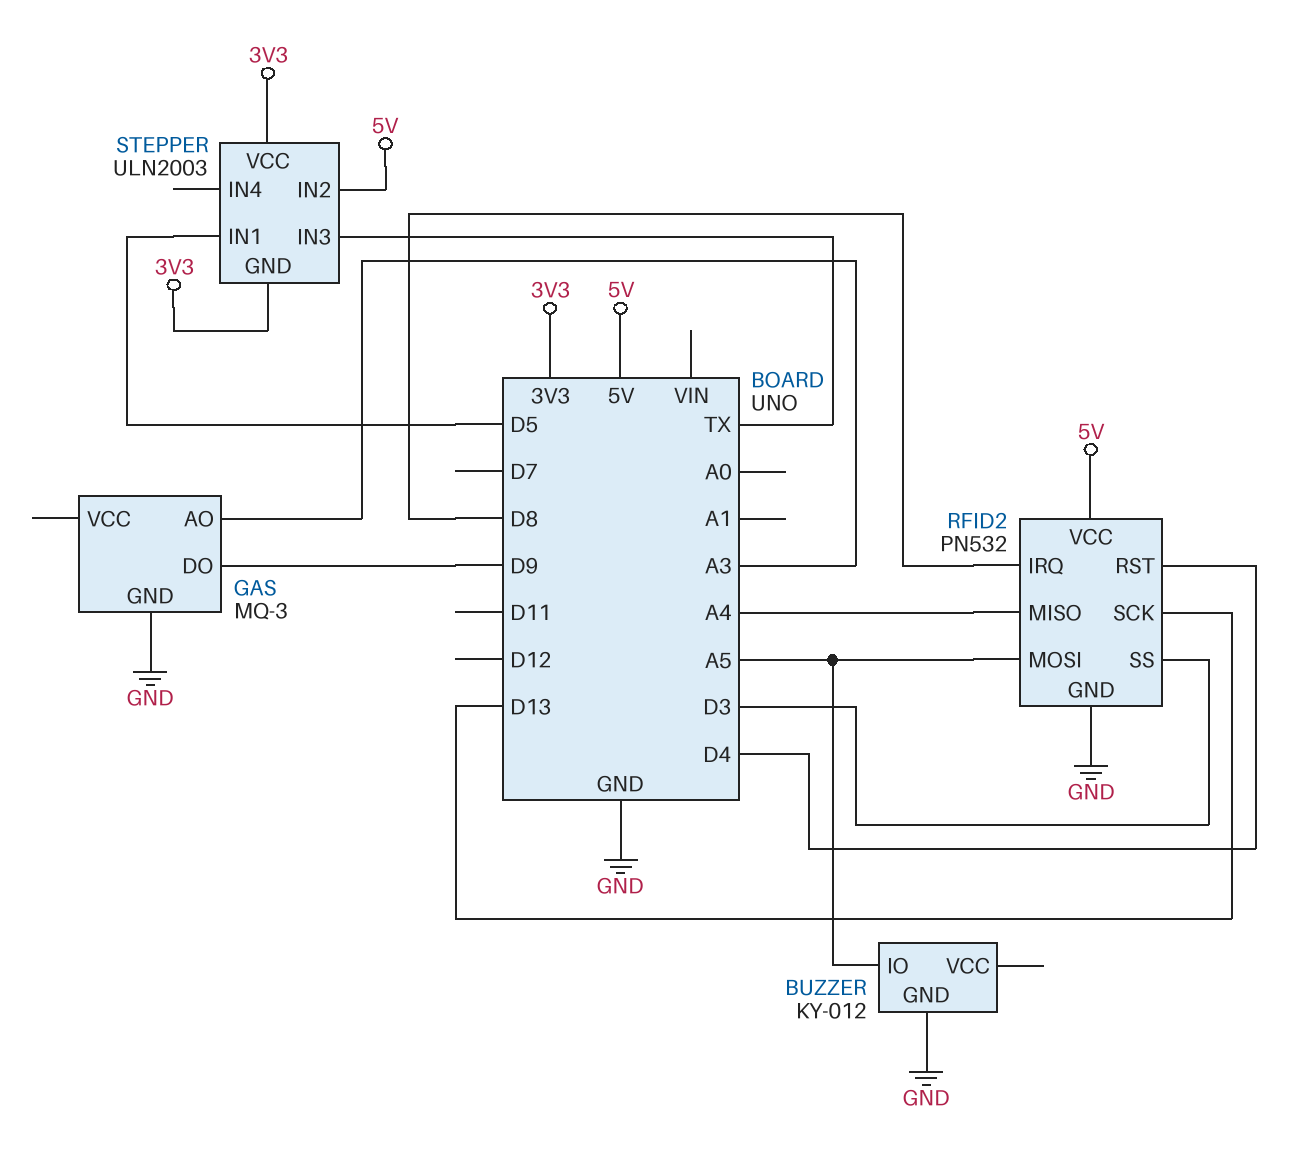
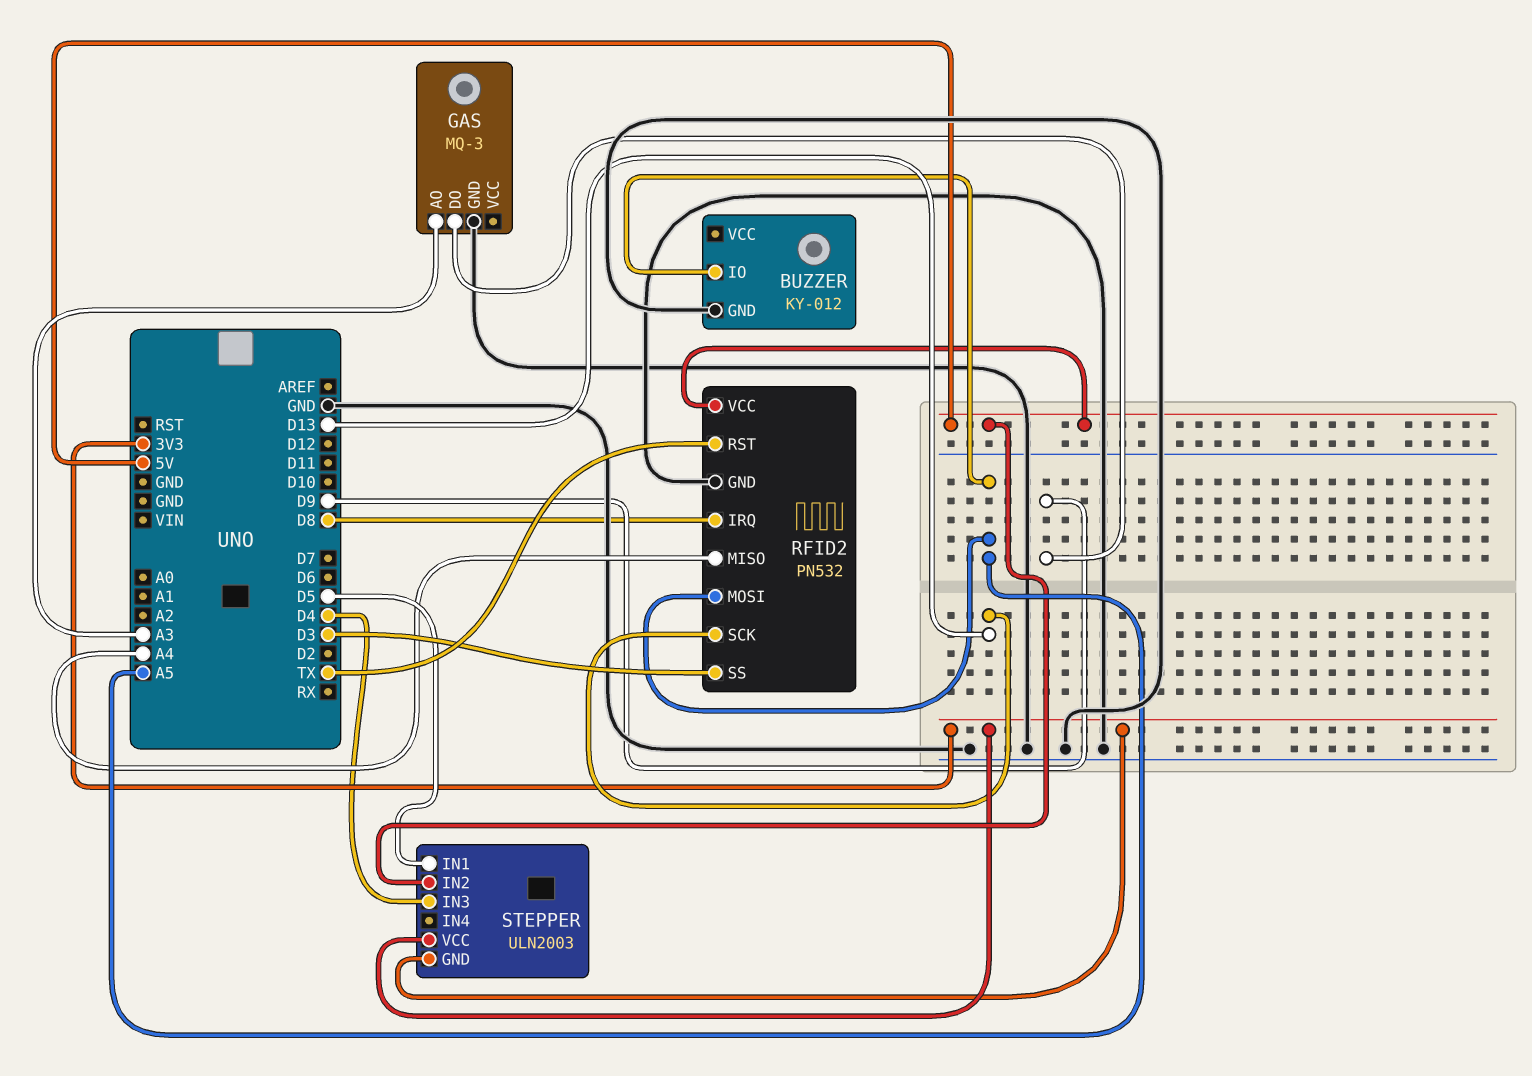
RFID2 pin RST: D4 -> TX
STEPPER pin IN3: TX -> D4

